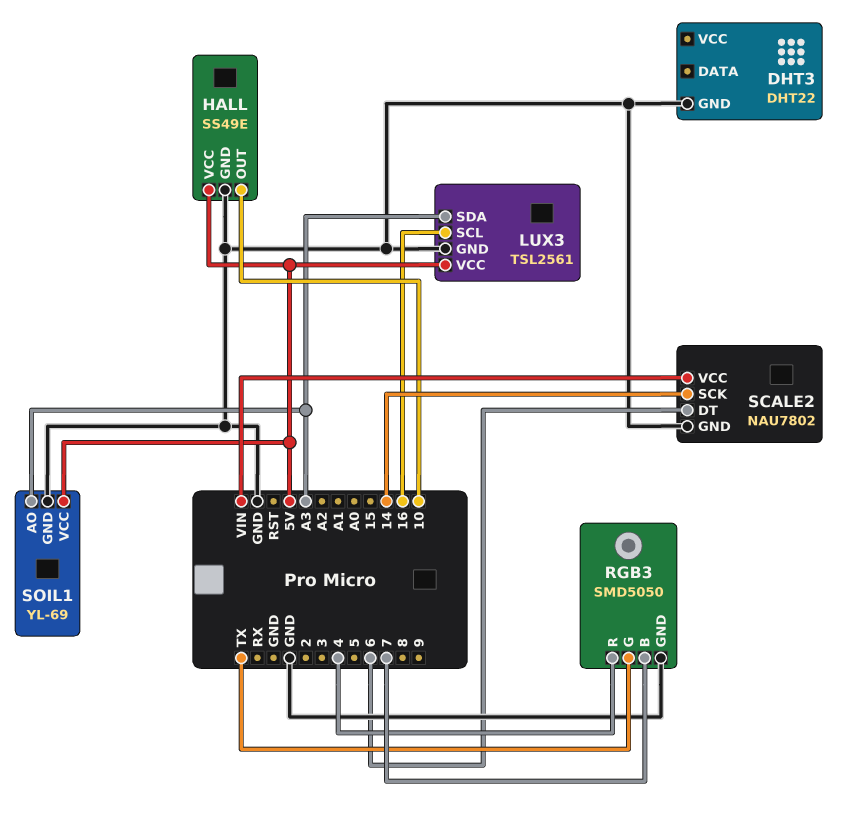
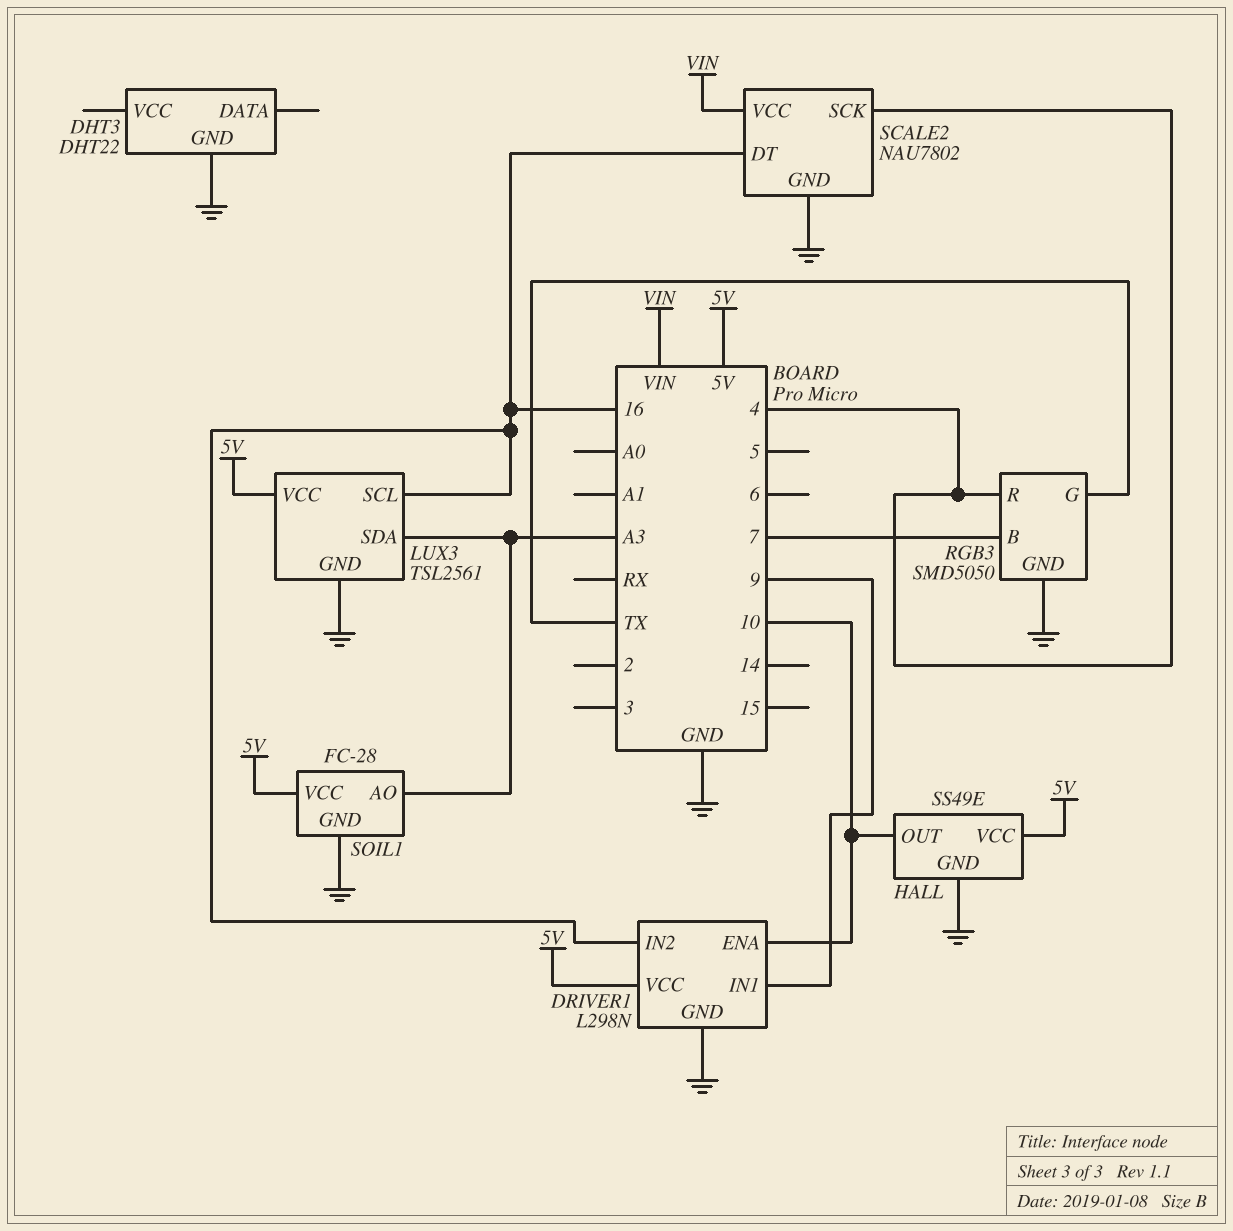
DRIVER1: none -> L298N
DRIVER1 pin ENA: none -> 10
DRIVER1 pin GND: none -> GND
DRIVER1 pin IN1: none -> 9
DRIVER1 pin IN2: none -> 16
DRIVER1 pin VCC: none -> 5V
SCALE2 pin DT: 6 -> 16
SCALE2 pin SCK: 14 -> 4
SOIL1: YL-69 -> FC-28

